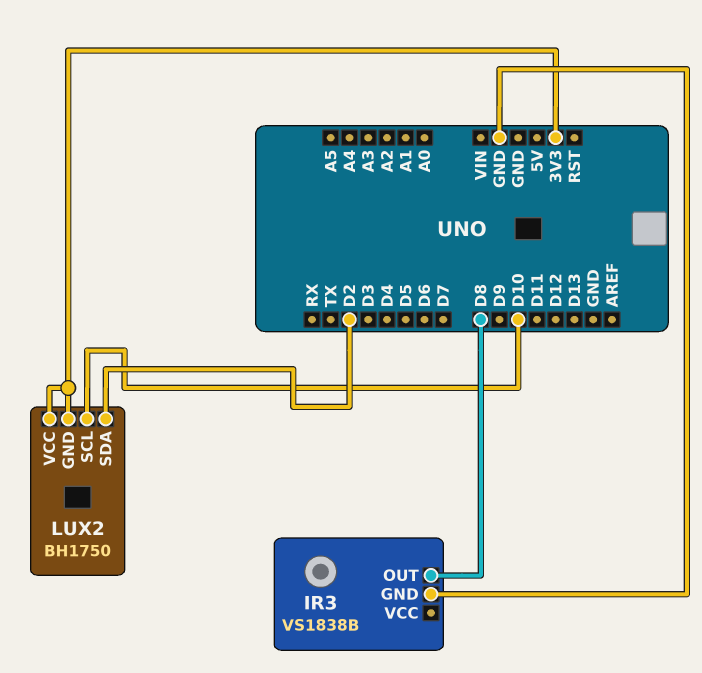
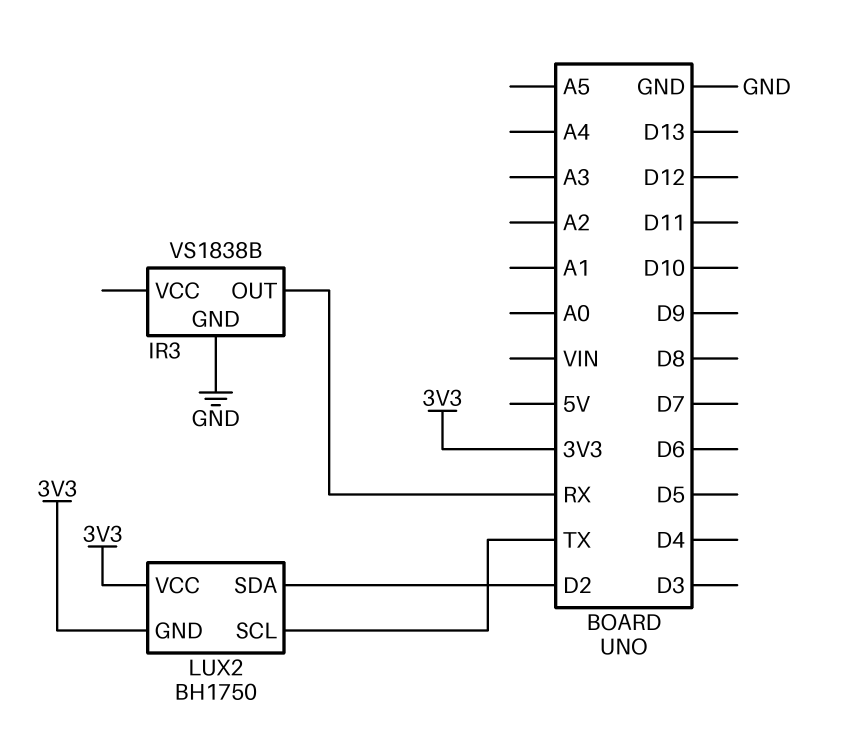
IR3 pin OUT: D8 -> RX
LUX2 pin SCL: D10 -> TX

